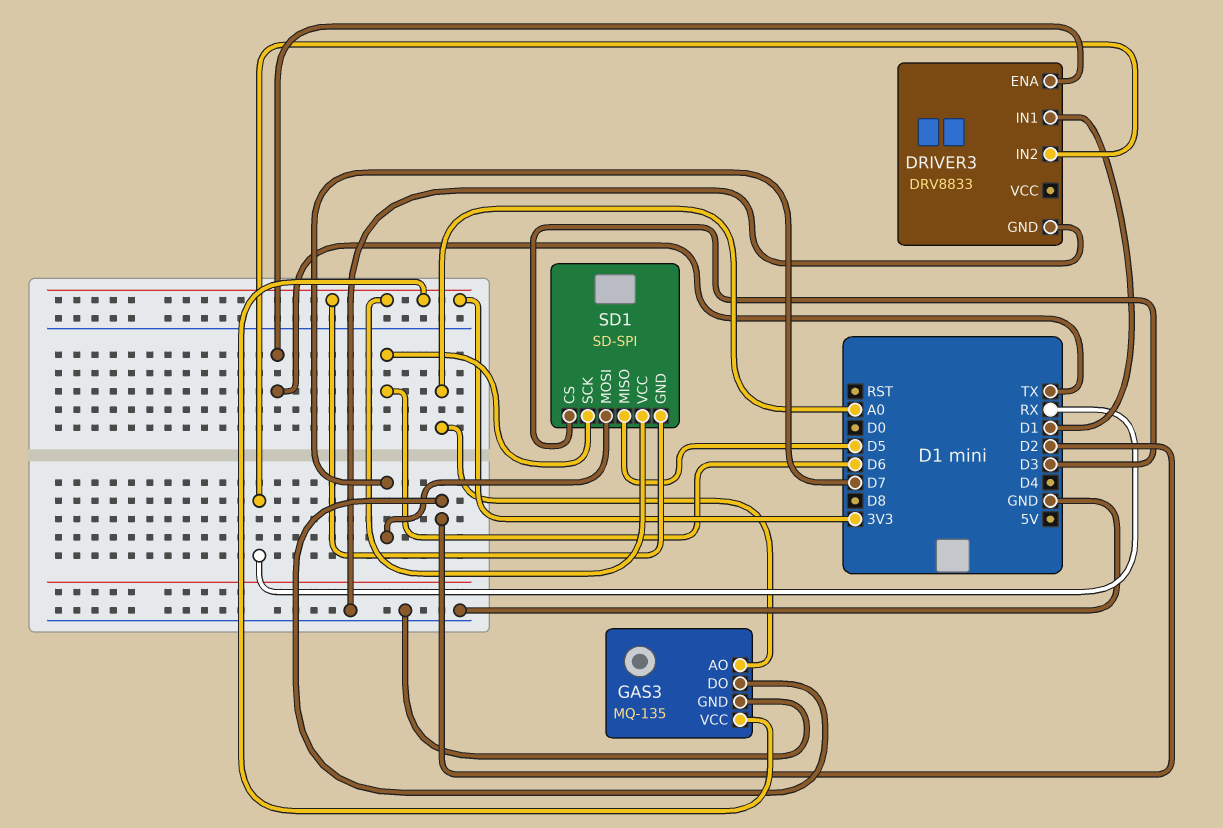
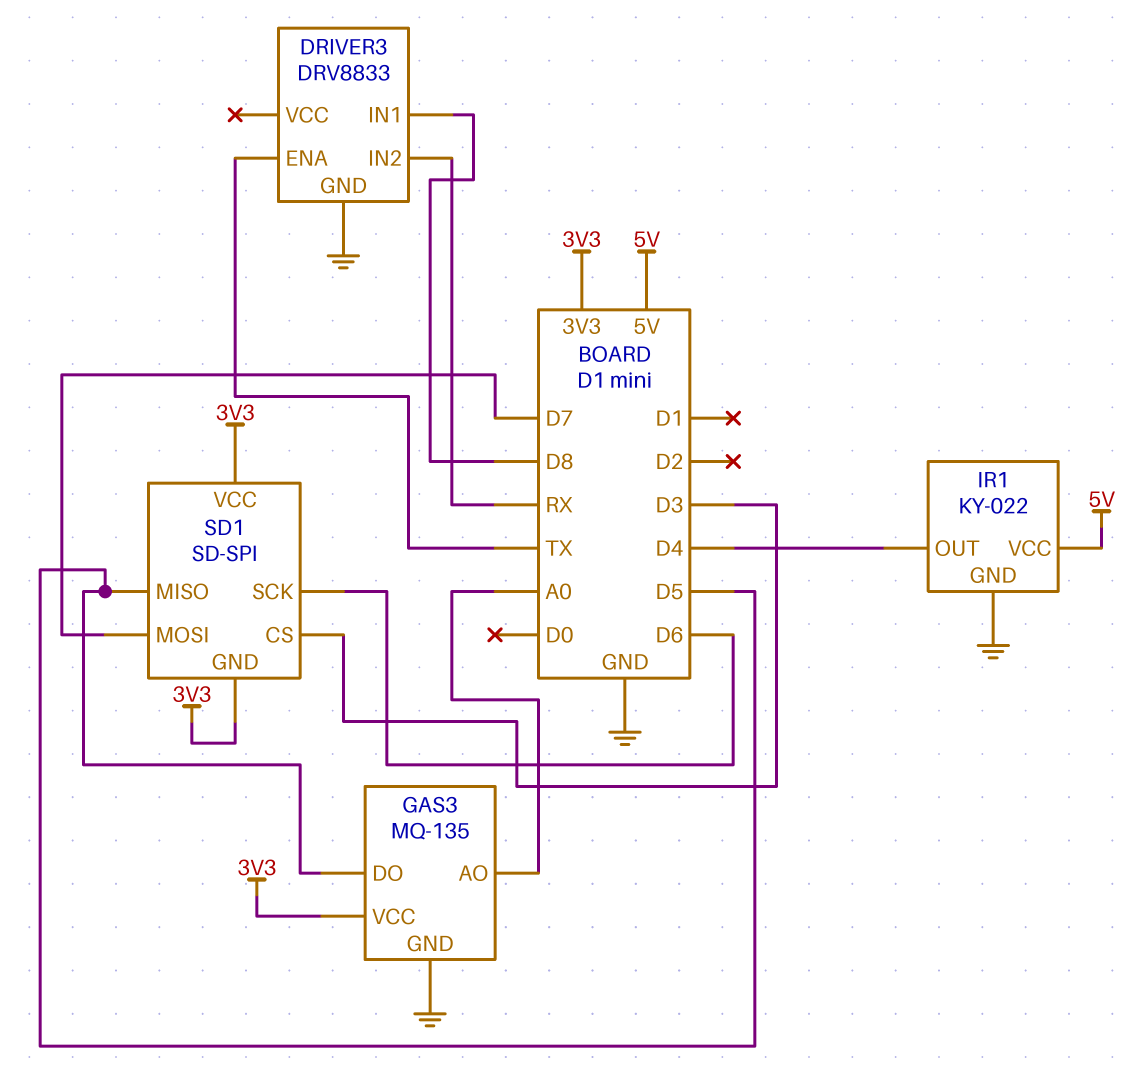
DRIVER3 pin IN1: D1 -> D8
GAS3 pin DO: D2 -> D5
IR1: none -> KY-022
IR1 pin GND: none -> GND
IR1 pin OUT: none -> D4
IR1 pin VCC: none -> 5V

